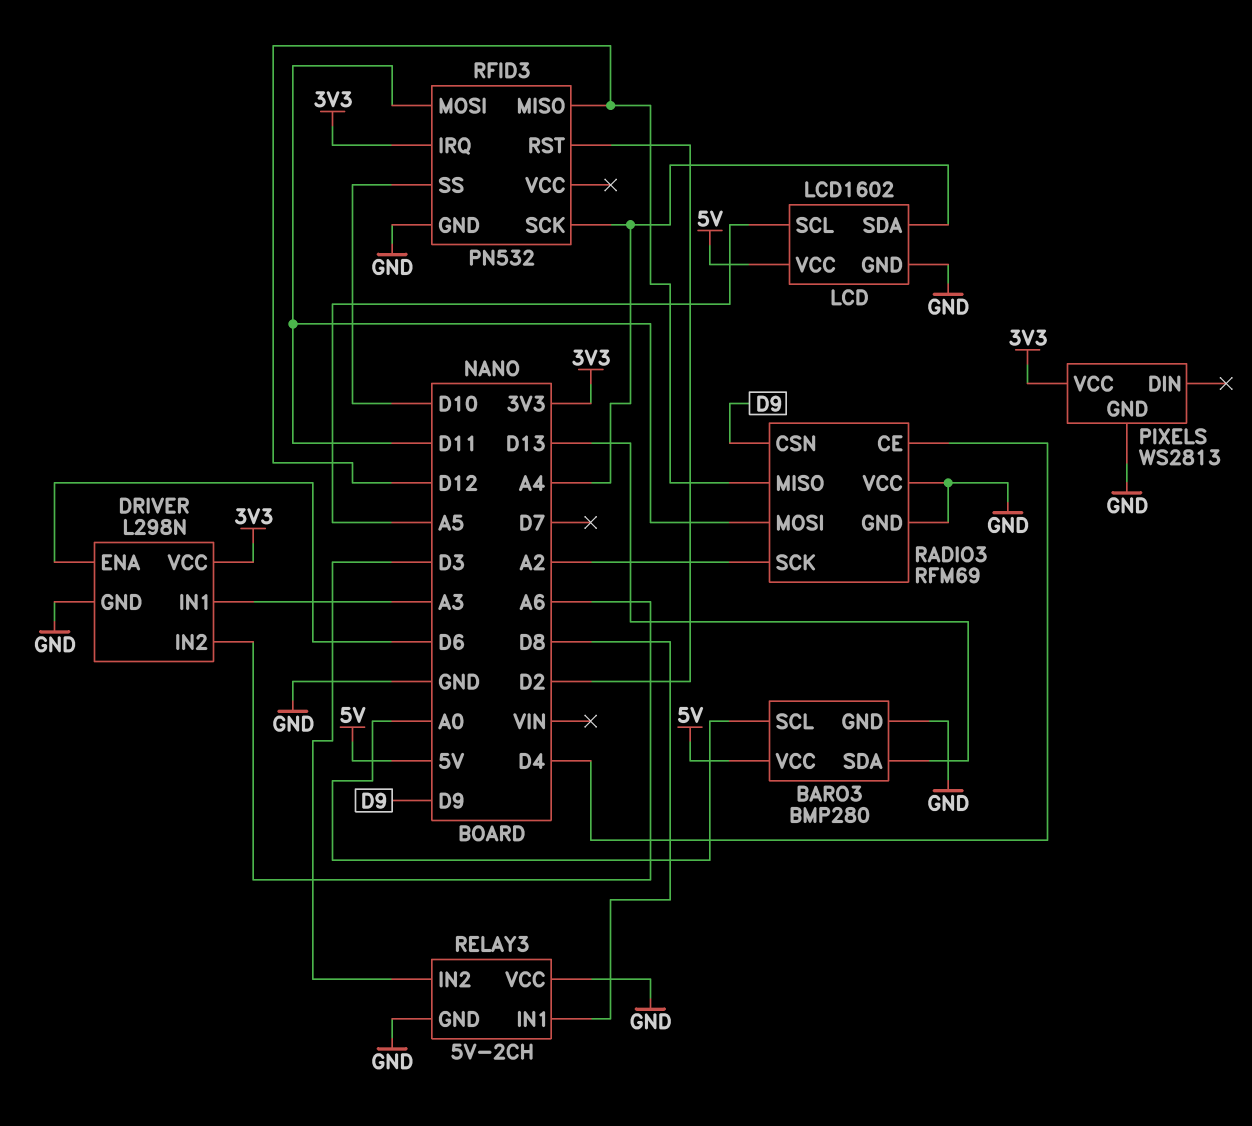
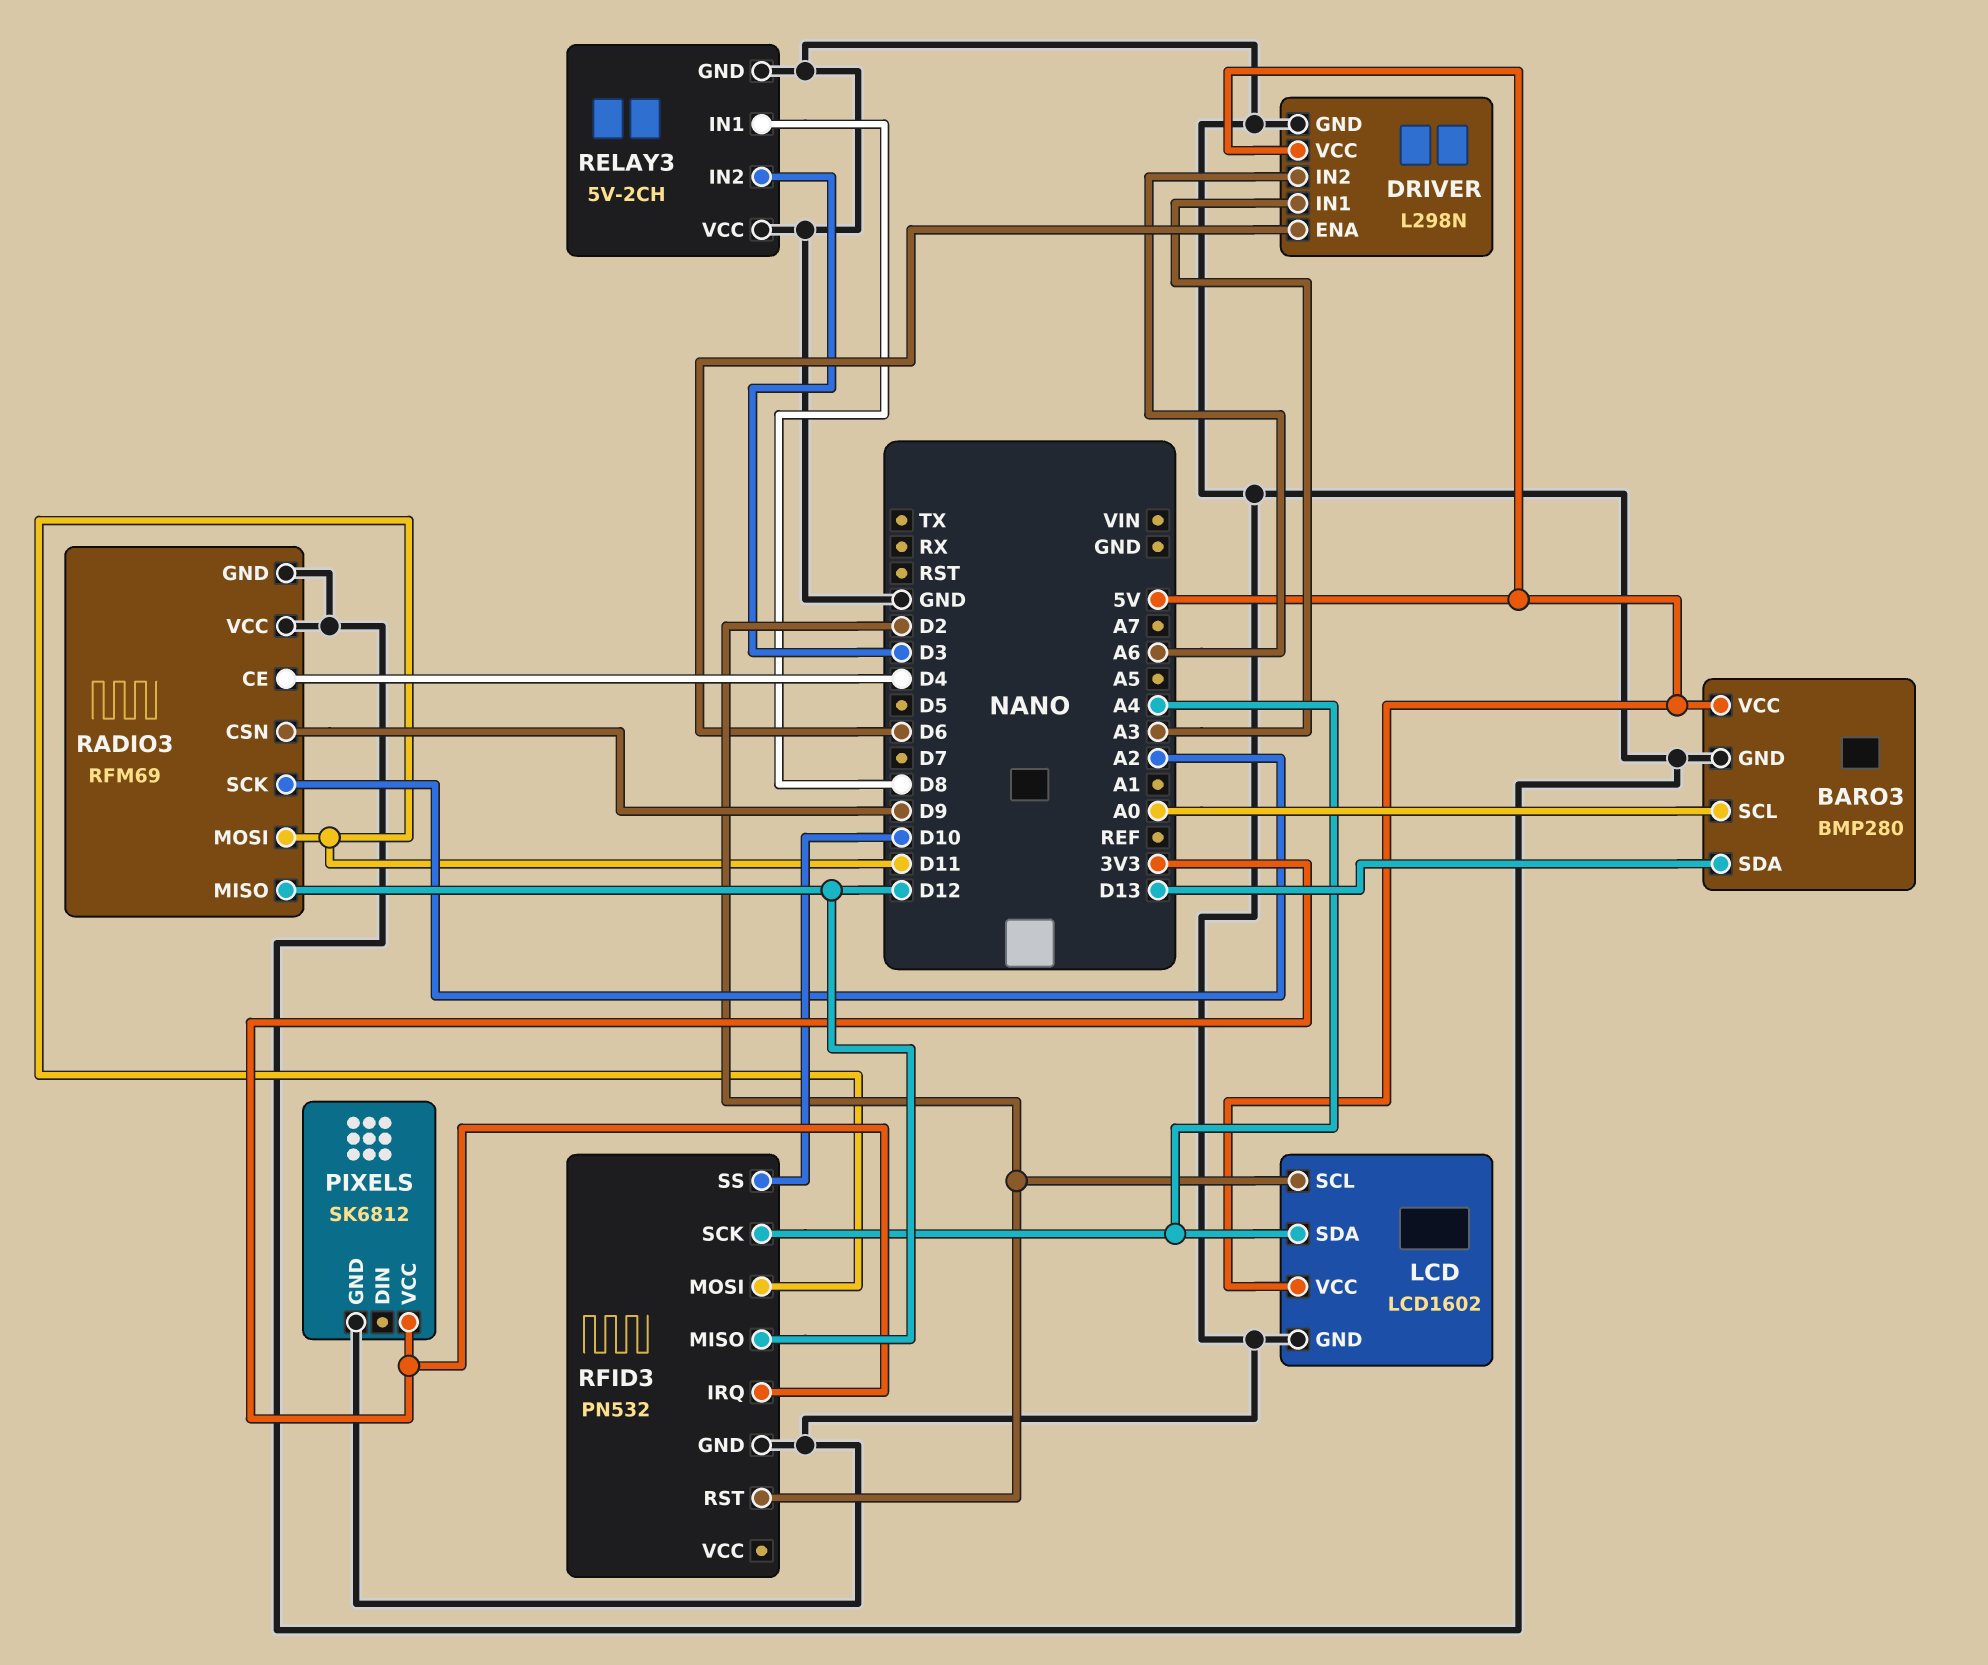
DRIVER pin VCC: 3V3 -> 5V
LCD pin SCL: A5 -> D2
PIXELS: WS2813 -> SK6812

